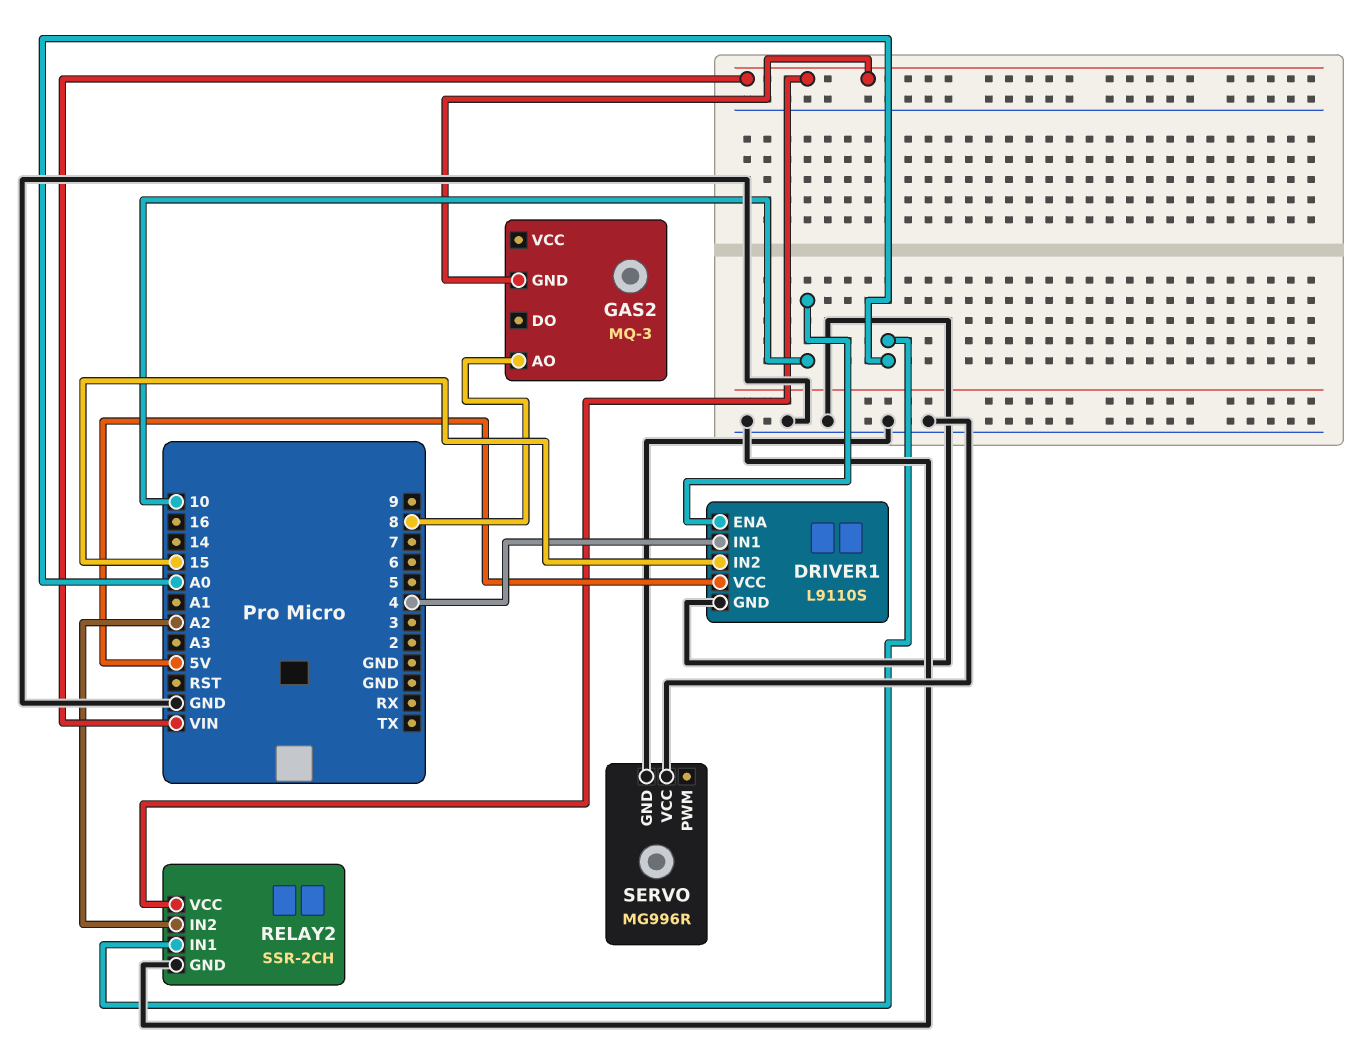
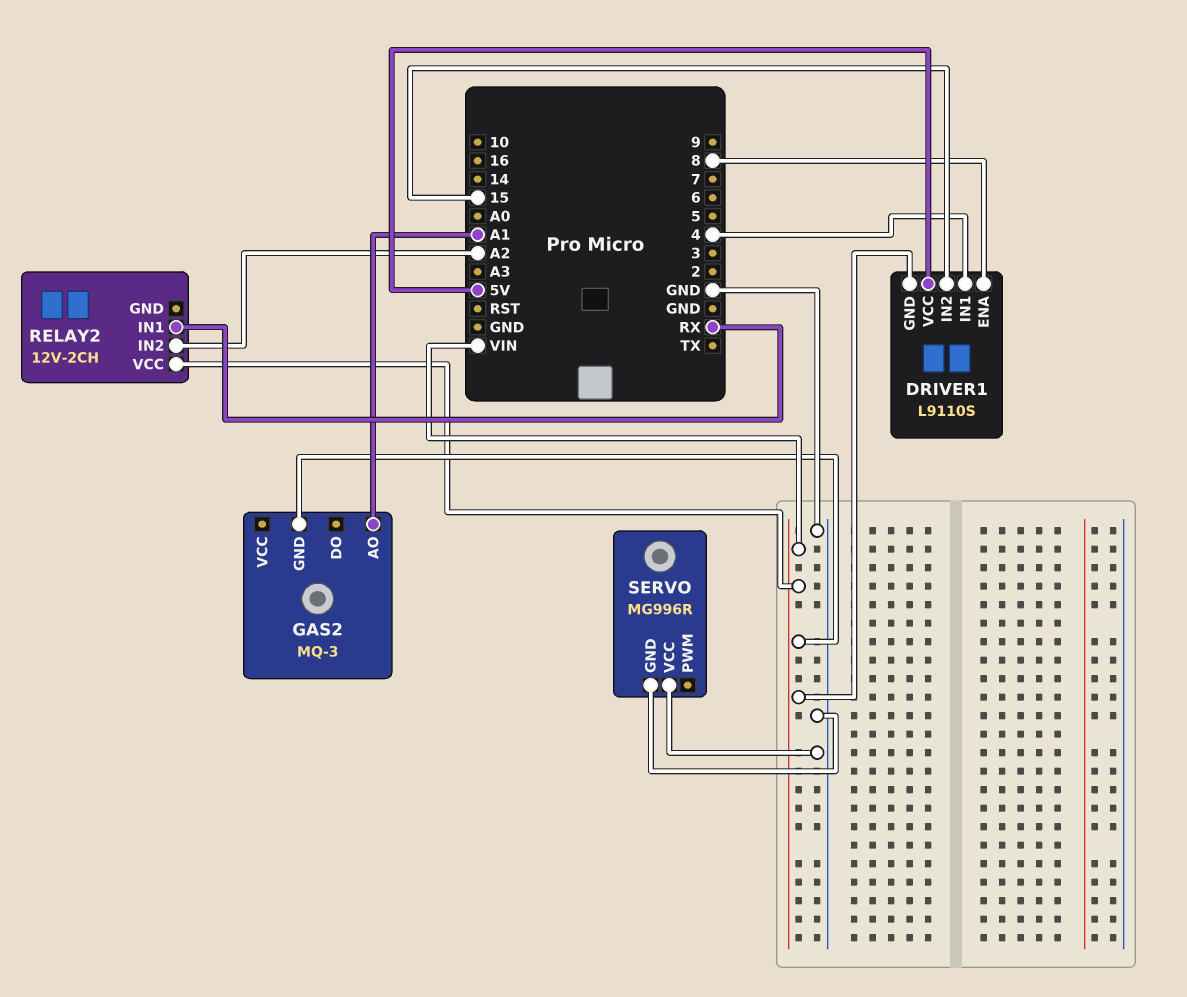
DRIVER1 pin ENA: 10 -> 8
DRIVER1 pin GND: GND -> VIN
GAS2 pin AO: 8 -> A1
RELAY2: SSR-2CH -> 12V-2CH
RELAY2 pin GND: GND -> none
RELAY2 pin IN1: A0 -> RX

